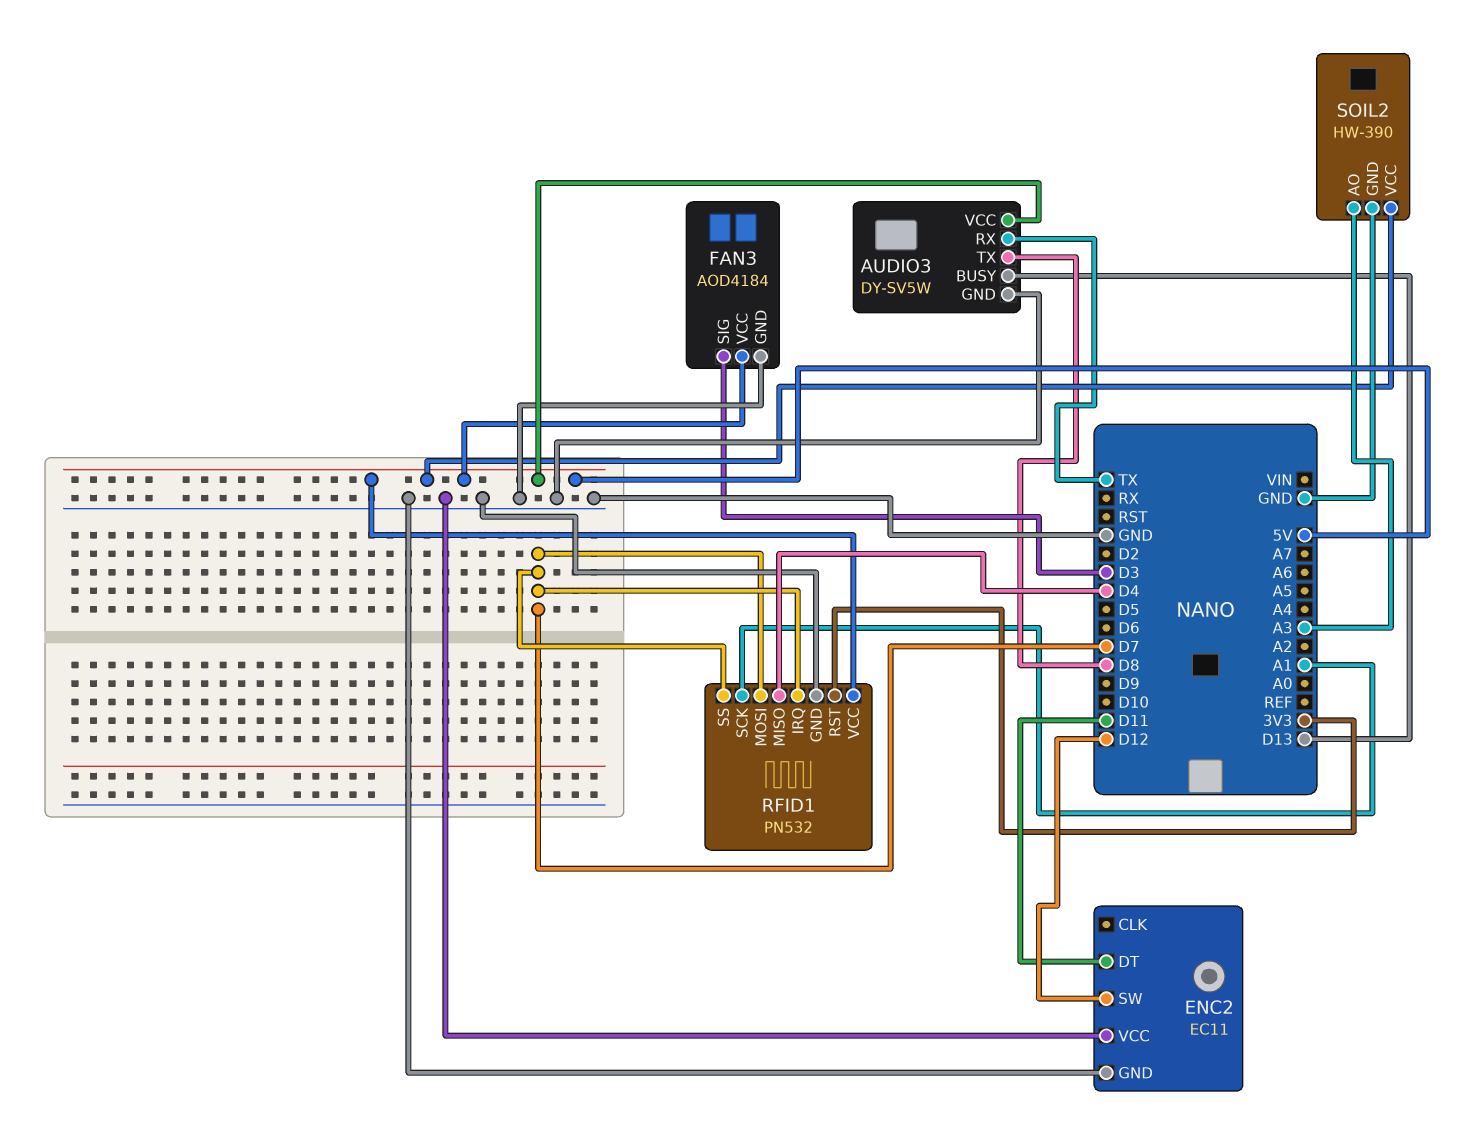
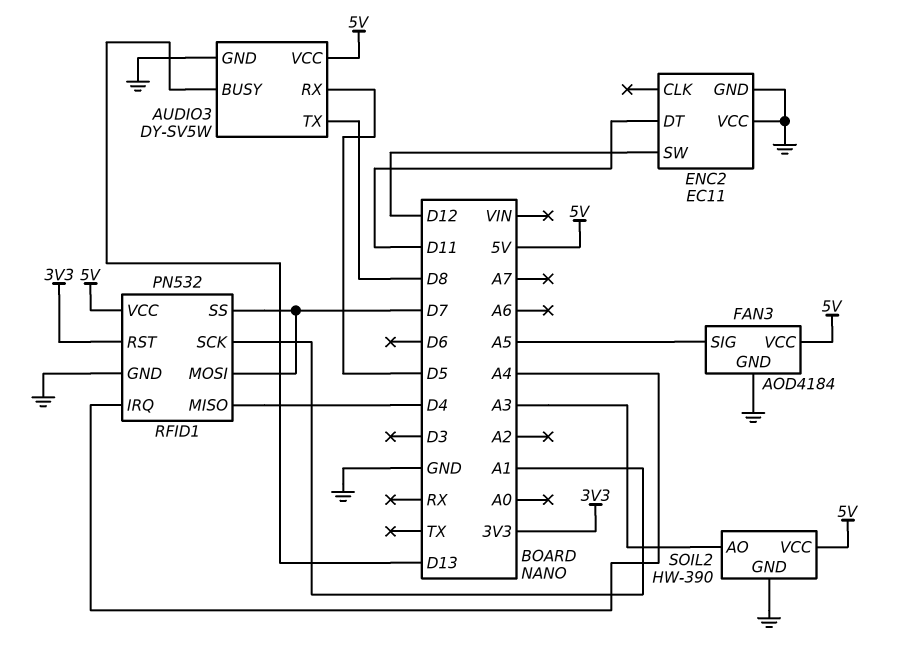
AUDIO3 pin RX: TX -> D5
FAN3 pin SIG: D3 -> A5
RFID1 pin IRQ: D7 -> A4

